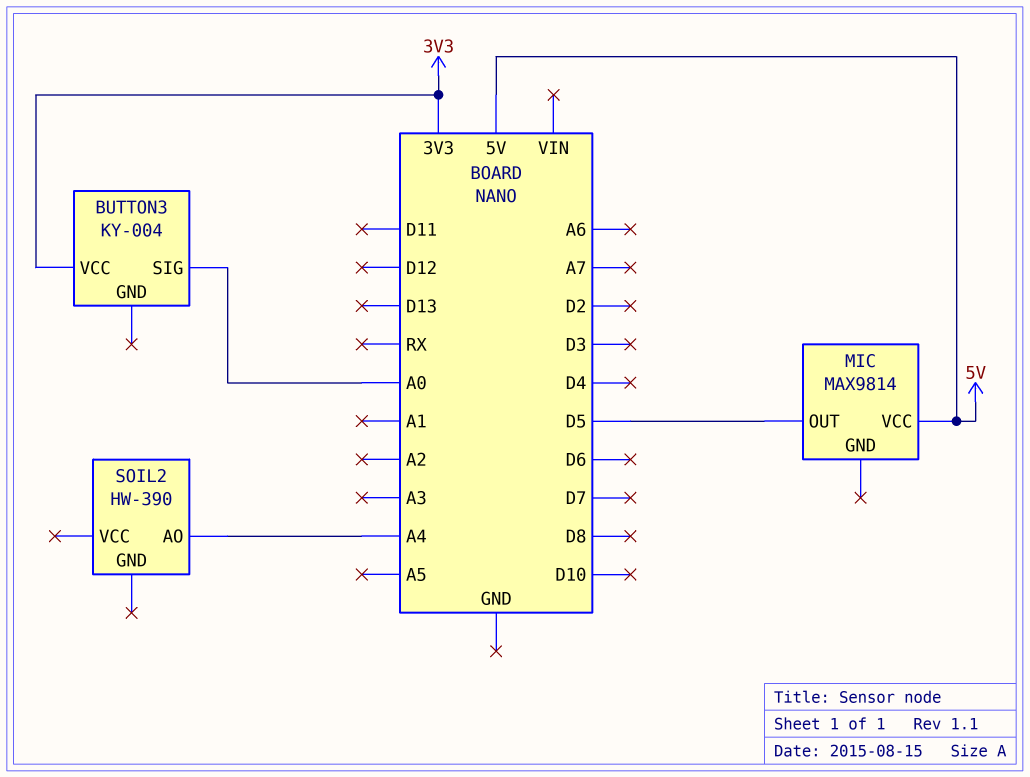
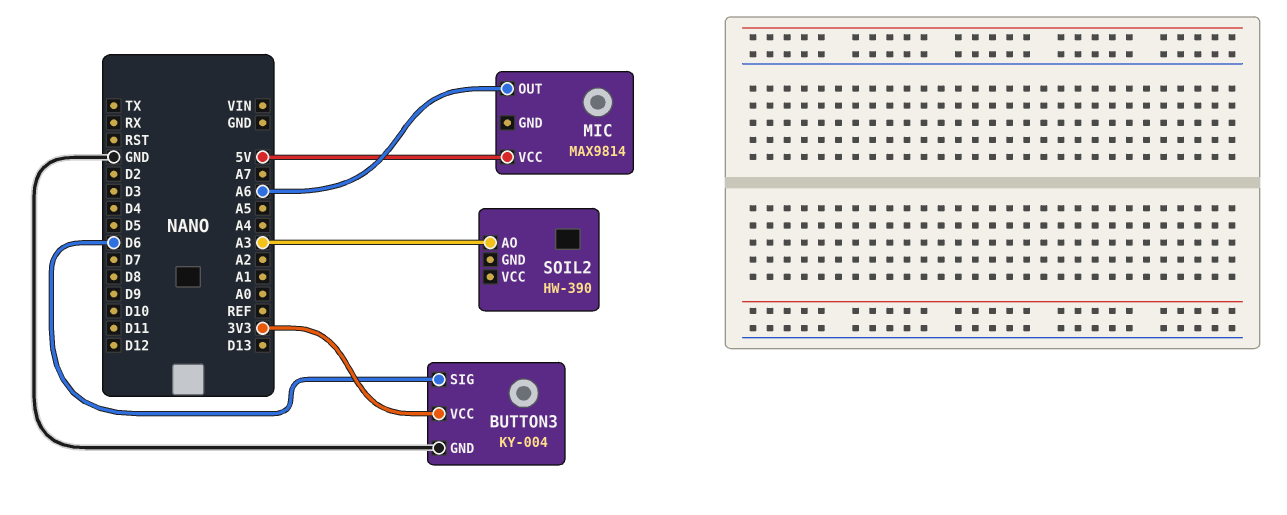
BUTTON3 pin GND: none -> GND
BUTTON3 pin SIG: A0 -> D6
MIC pin OUT: D5 -> A6
SOIL2 pin AO: A4 -> A3

